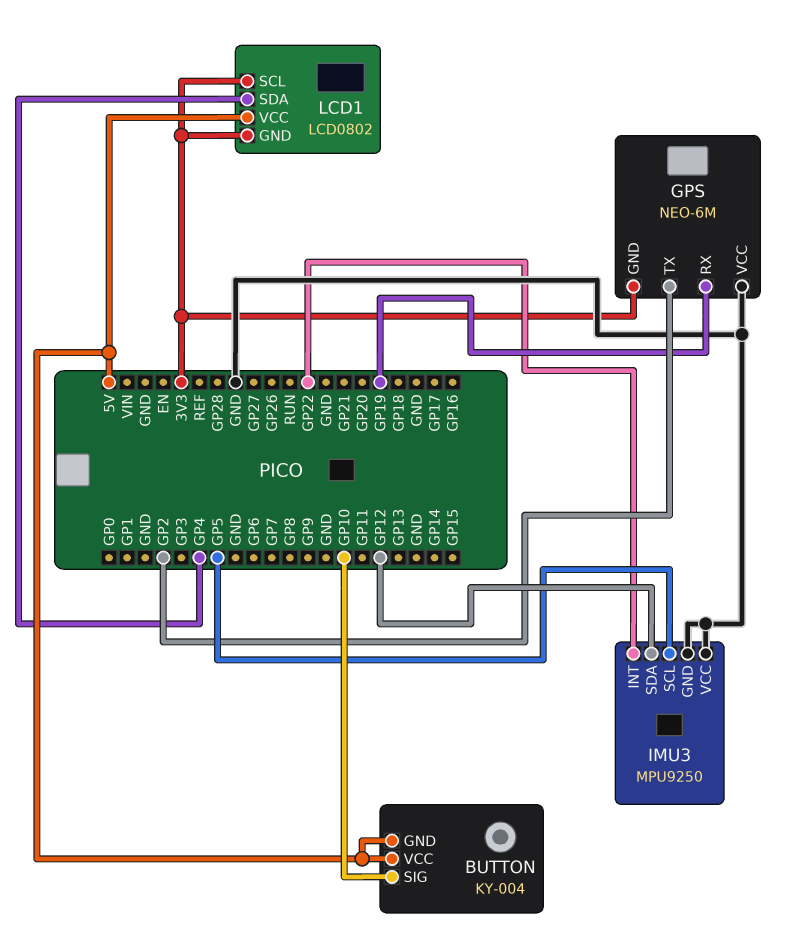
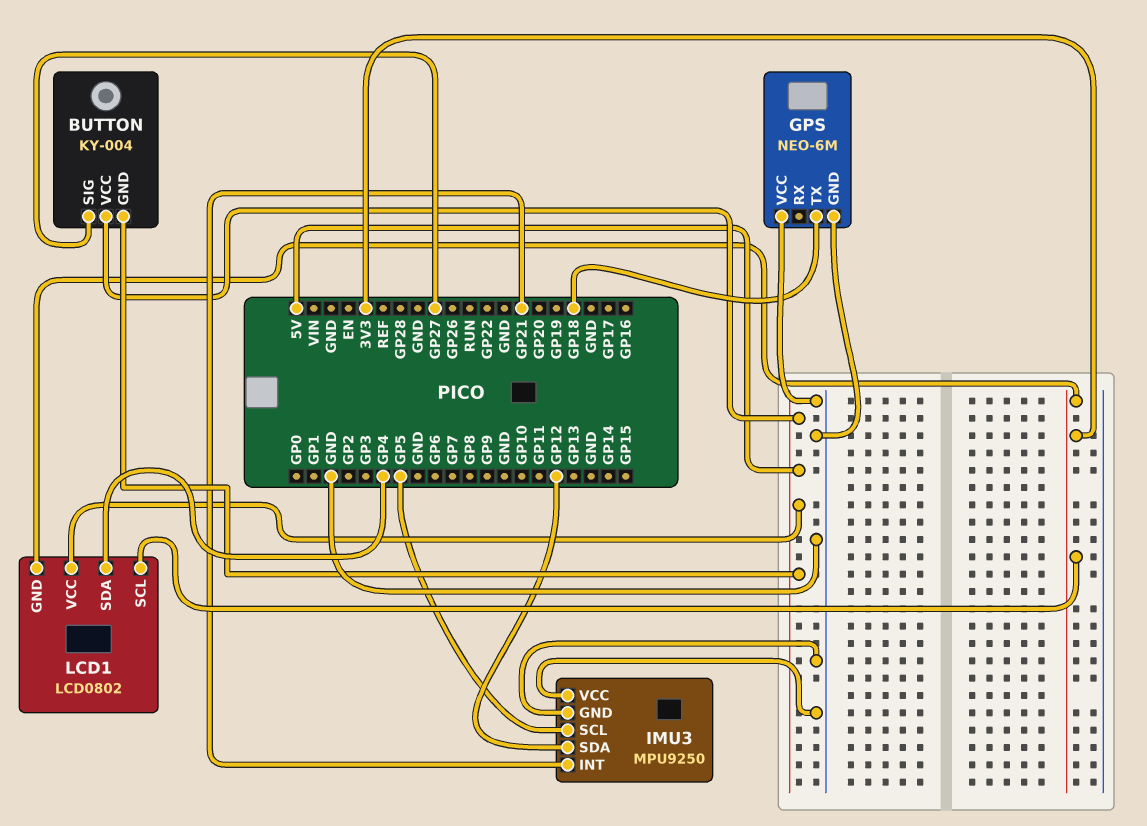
BUTTON pin SIG: GP10 -> GP27
GPS pin GND: 3V3 -> GND
GPS pin RX: GP19 -> none
GPS pin TX: GP2 -> GP18
IMU3 pin INT: GP22 -> GP21

